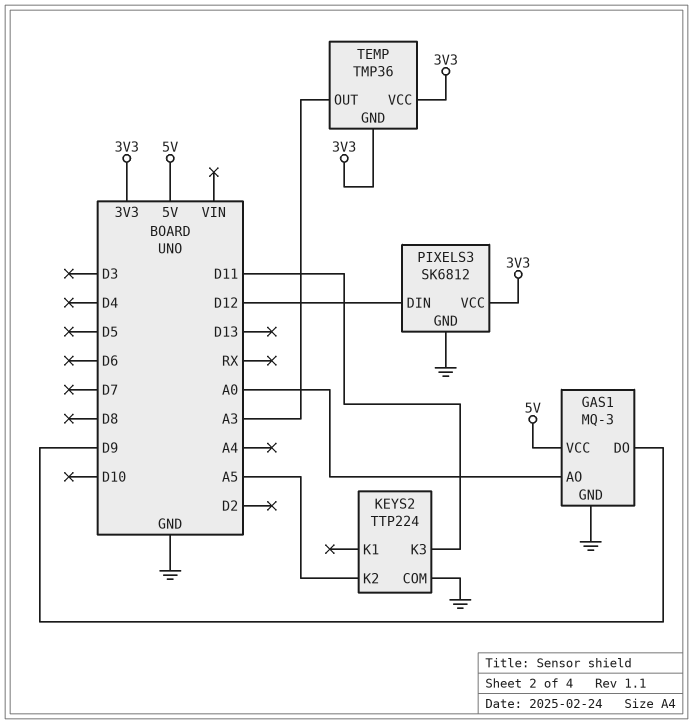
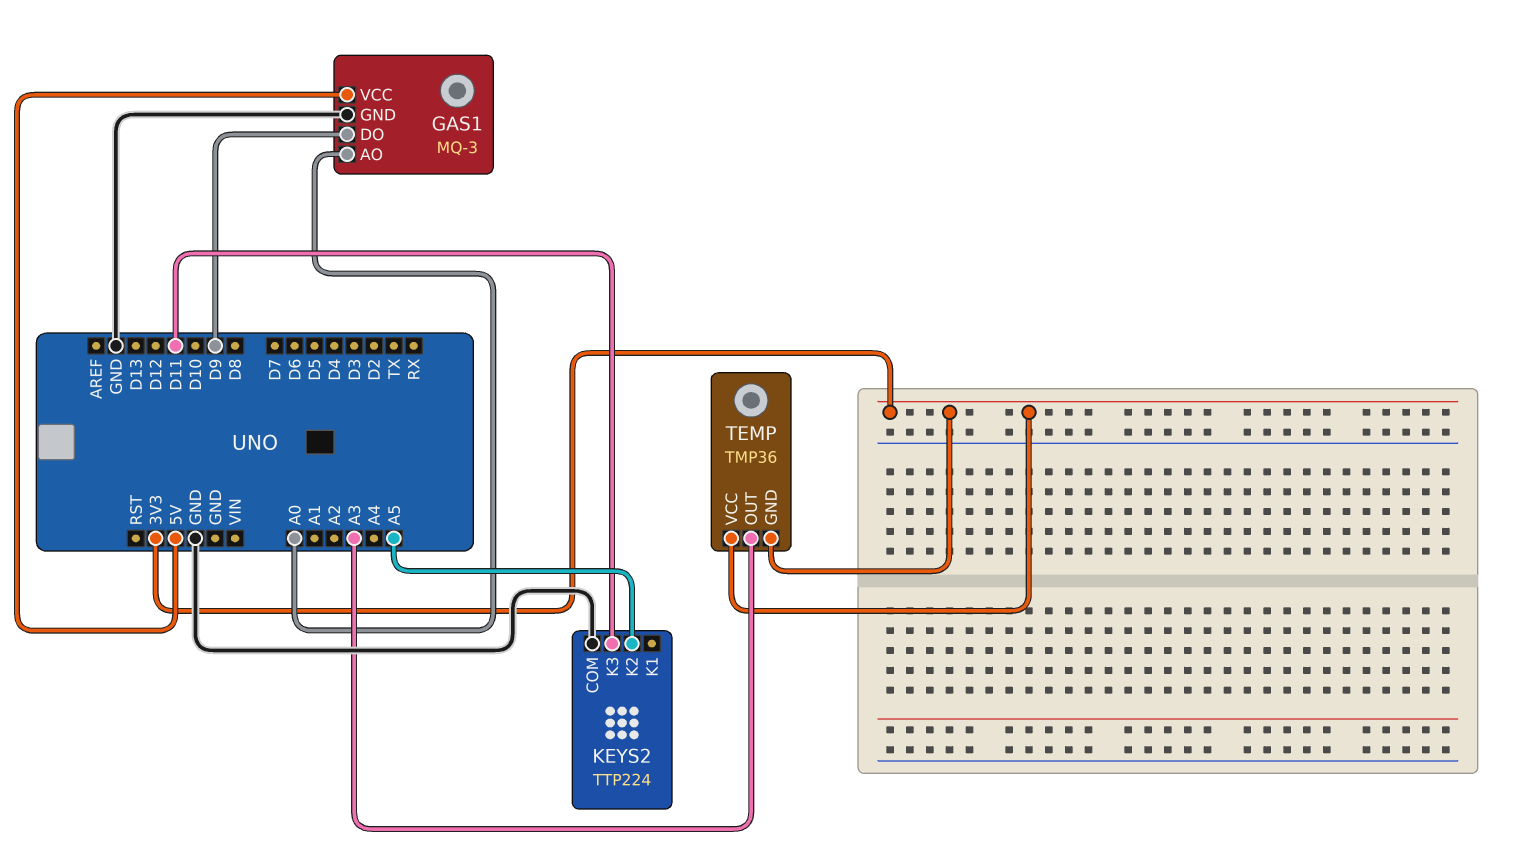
PIXELS3: SK6812 -> none
PIXELS3 pin DIN: D12 -> none
PIXELS3 pin GND: GND -> none
PIXELS3 pin VCC: 3V3 -> none

